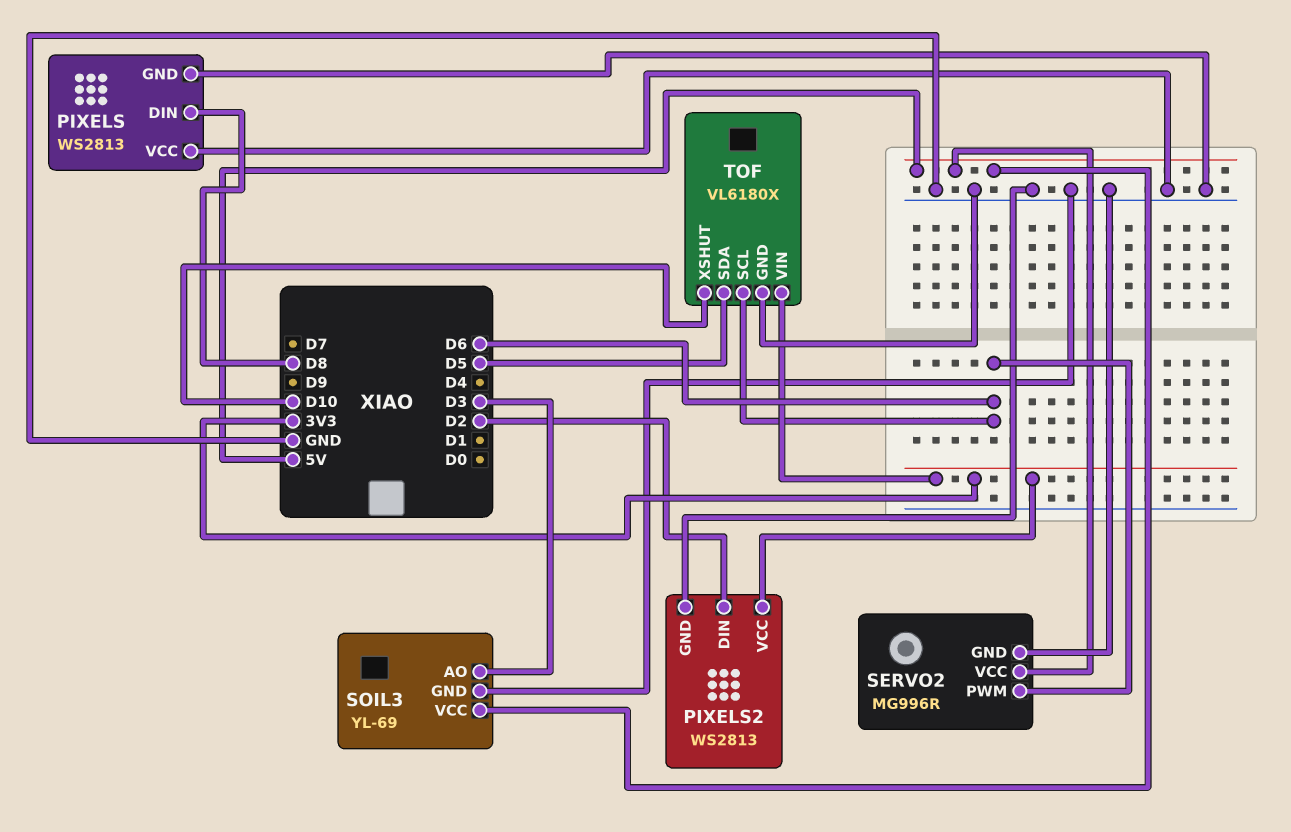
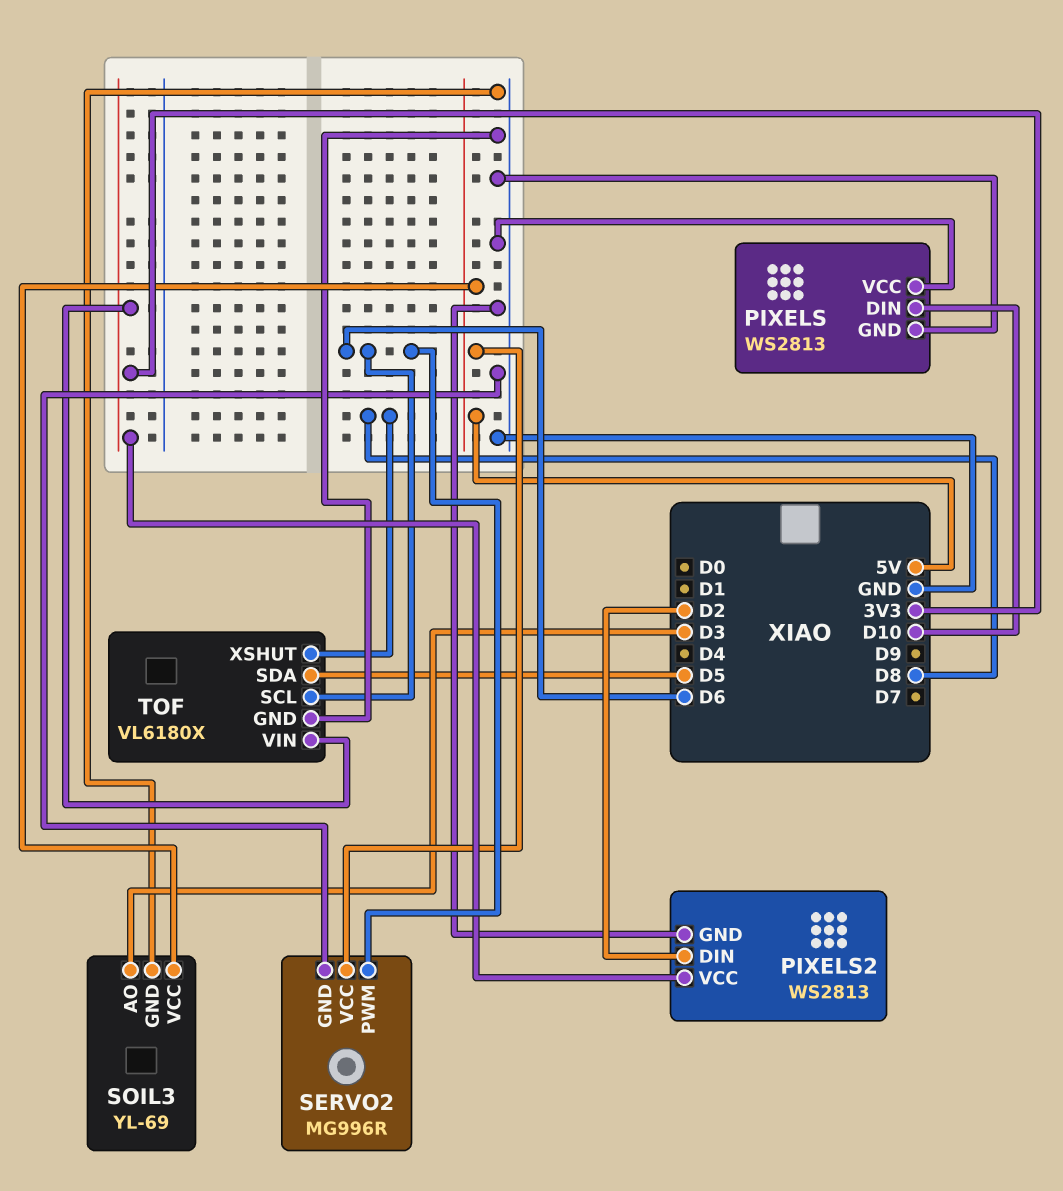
PIXELS pin DIN: D8 -> D10
TOF pin XSHUT: D10 -> D8

